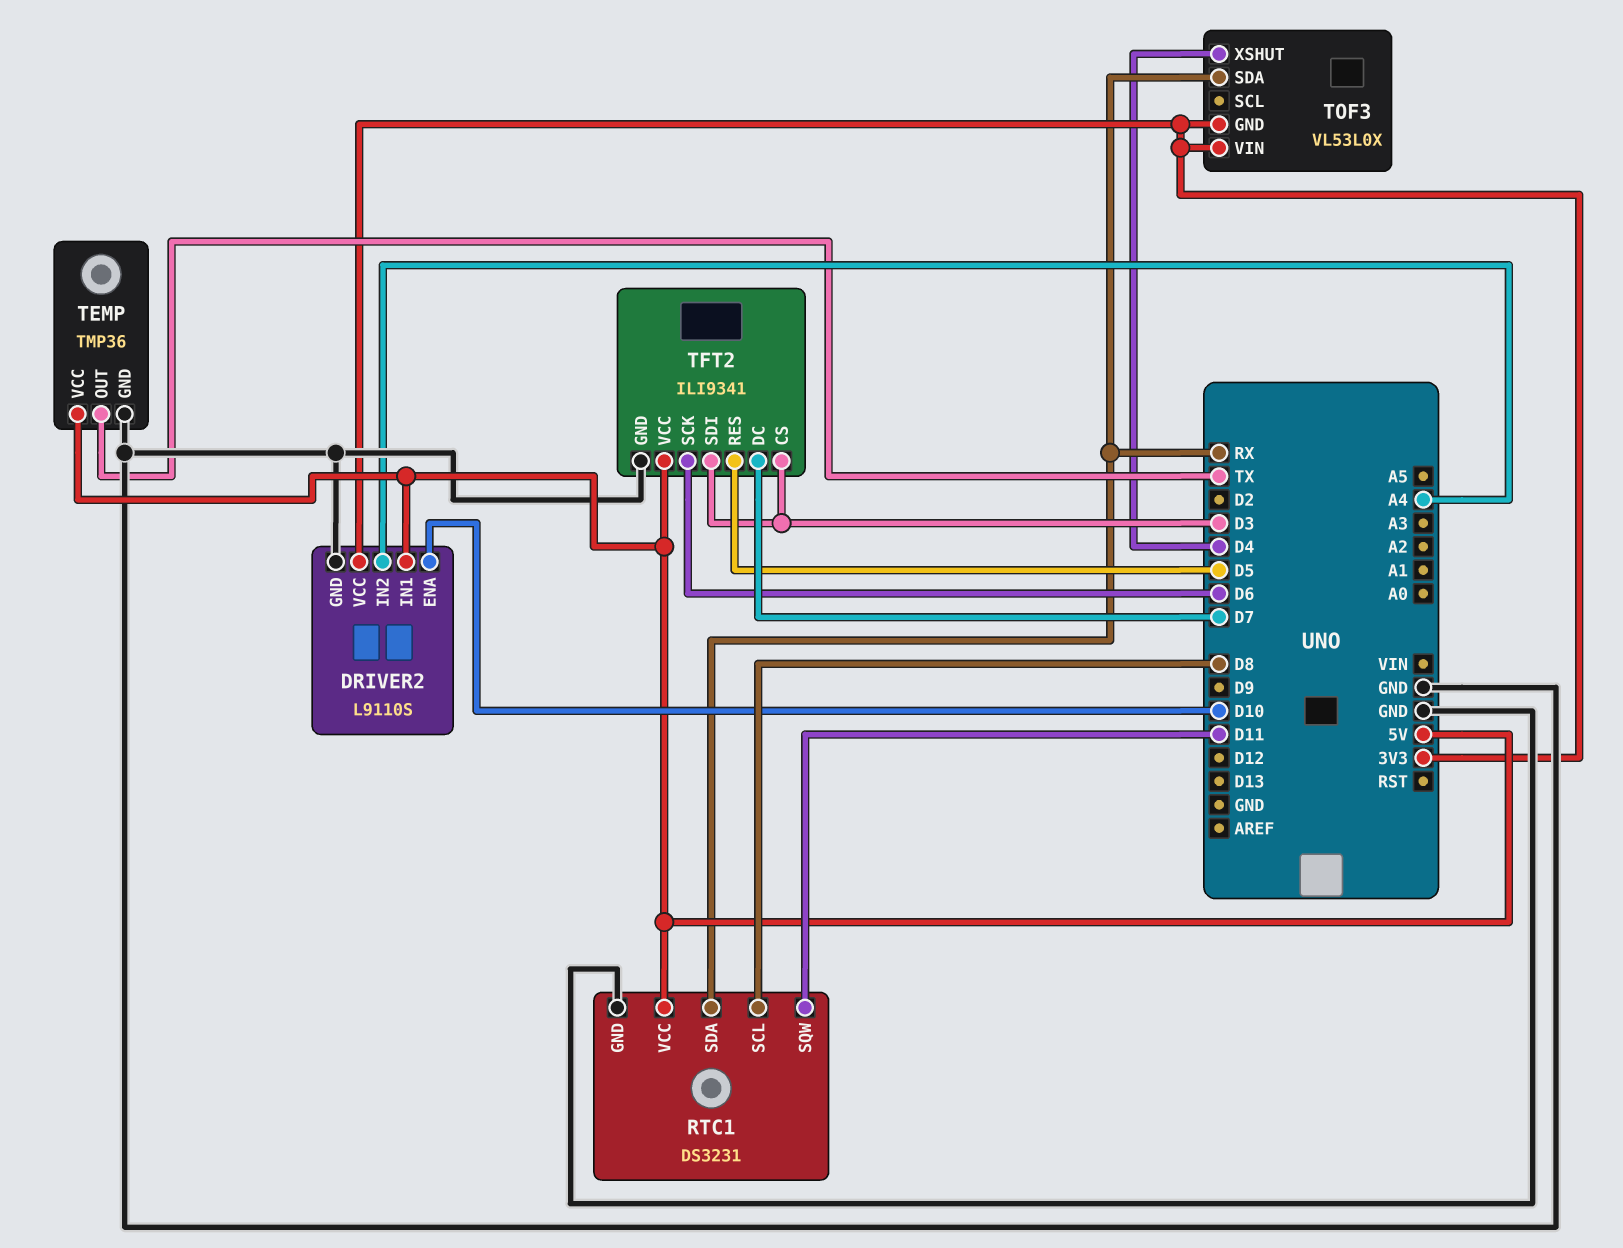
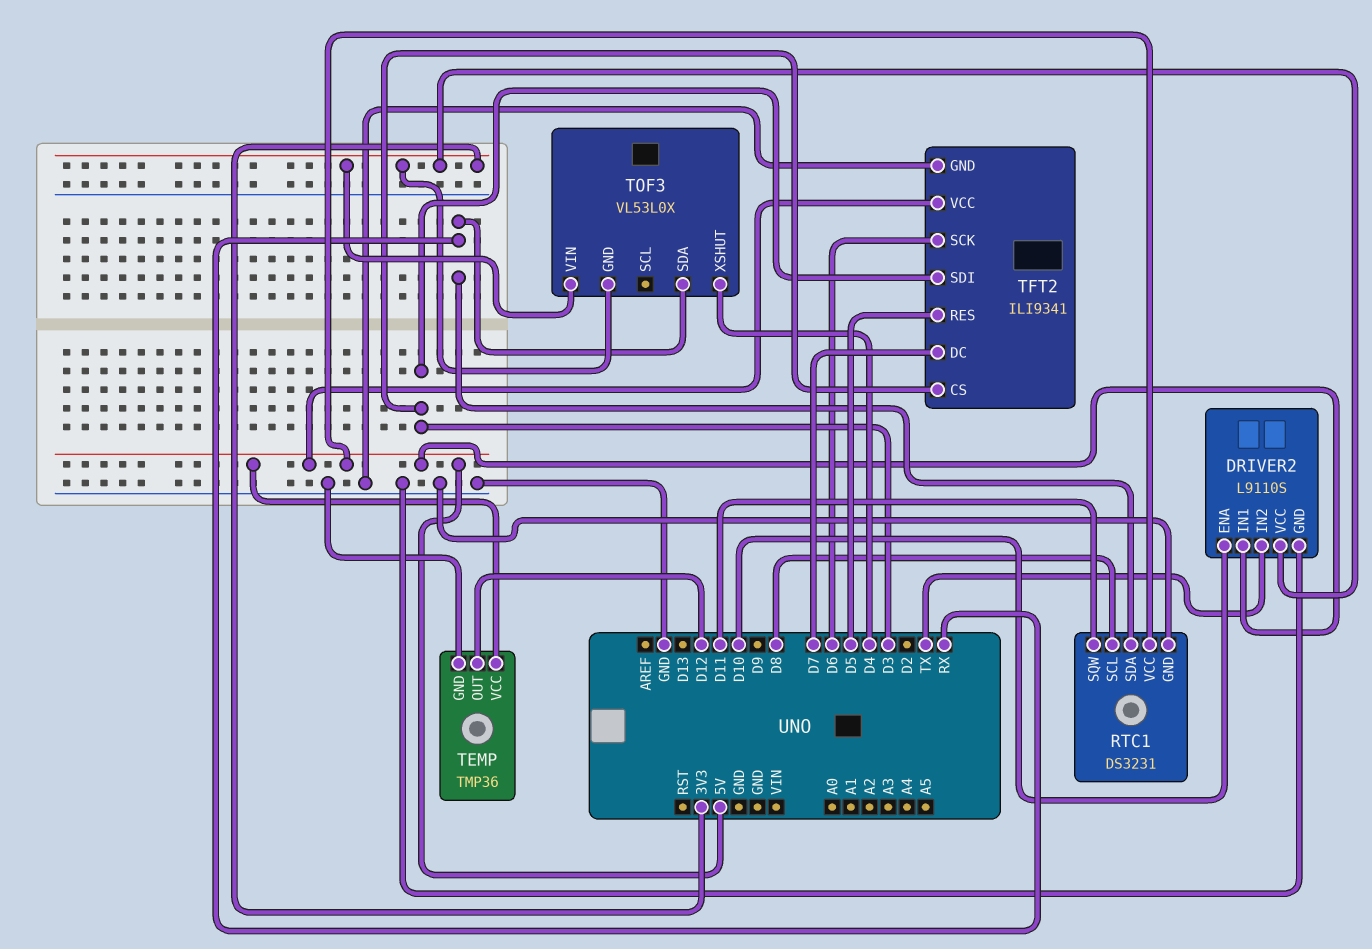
DRIVER2 pin IN2: A4 -> TX
TEMP pin OUT: TX -> D12

